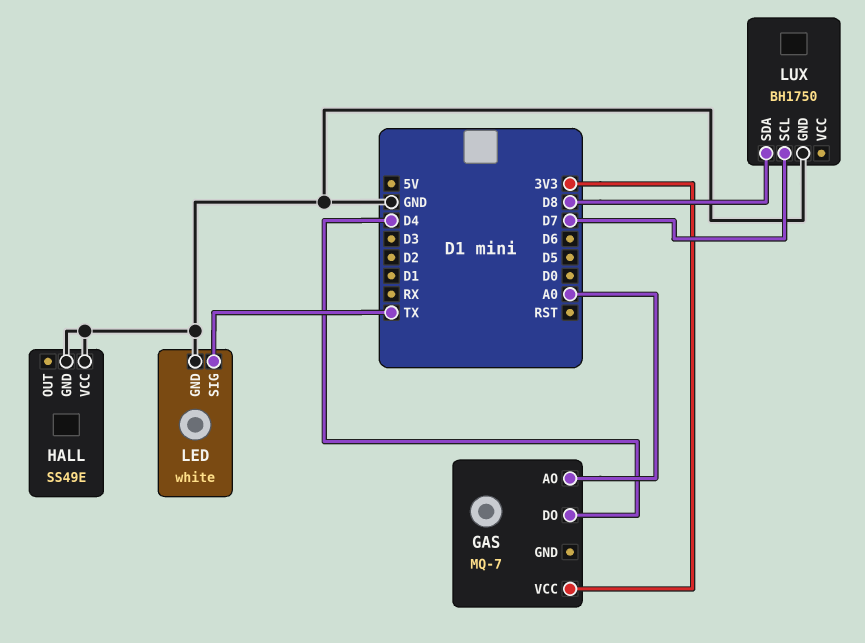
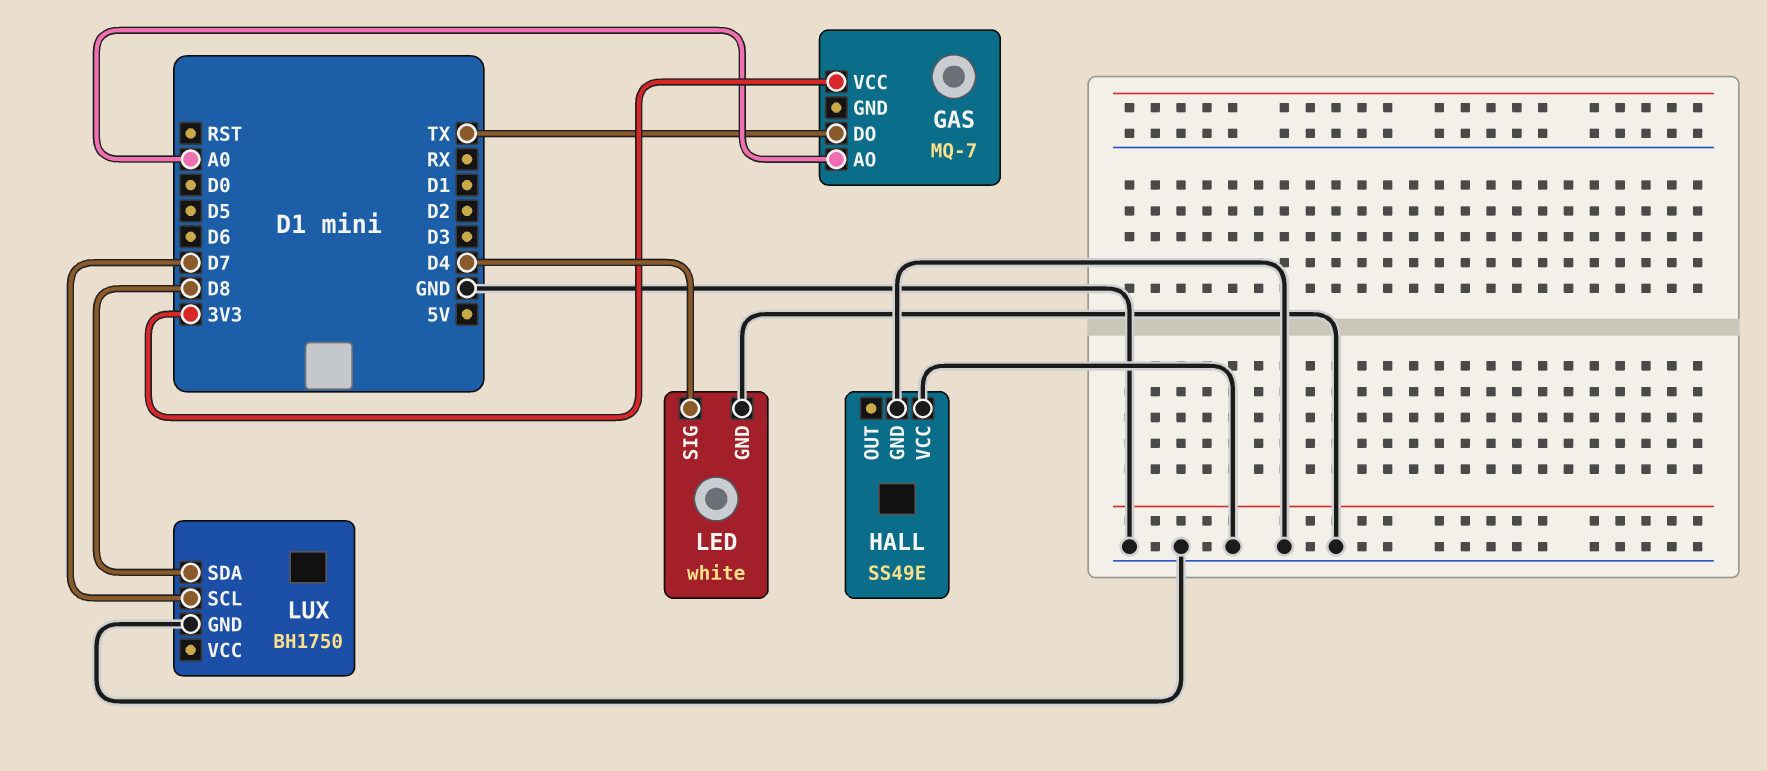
GAS pin DO: D4 -> TX
LED pin SIG: TX -> D4

